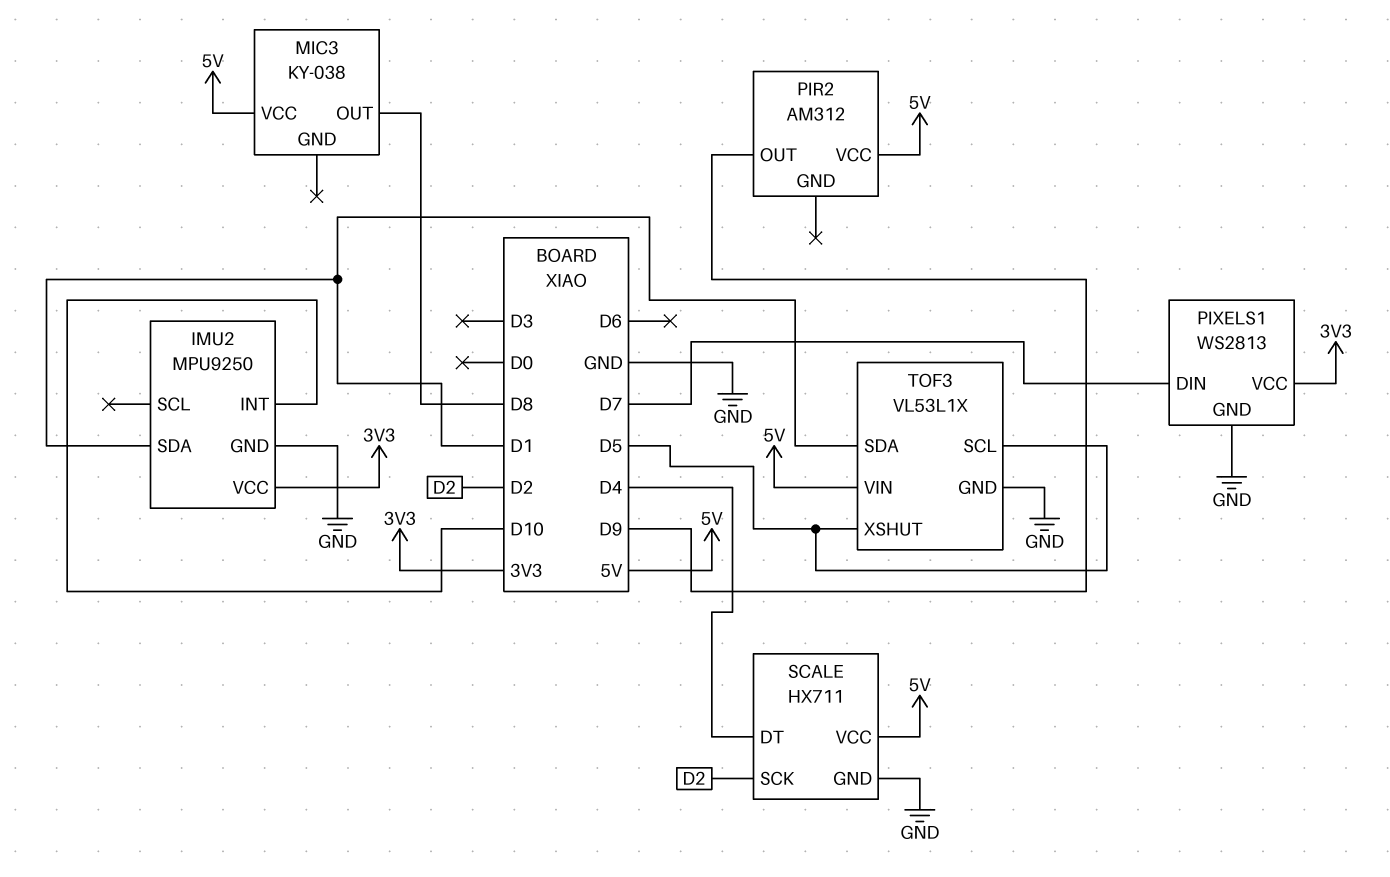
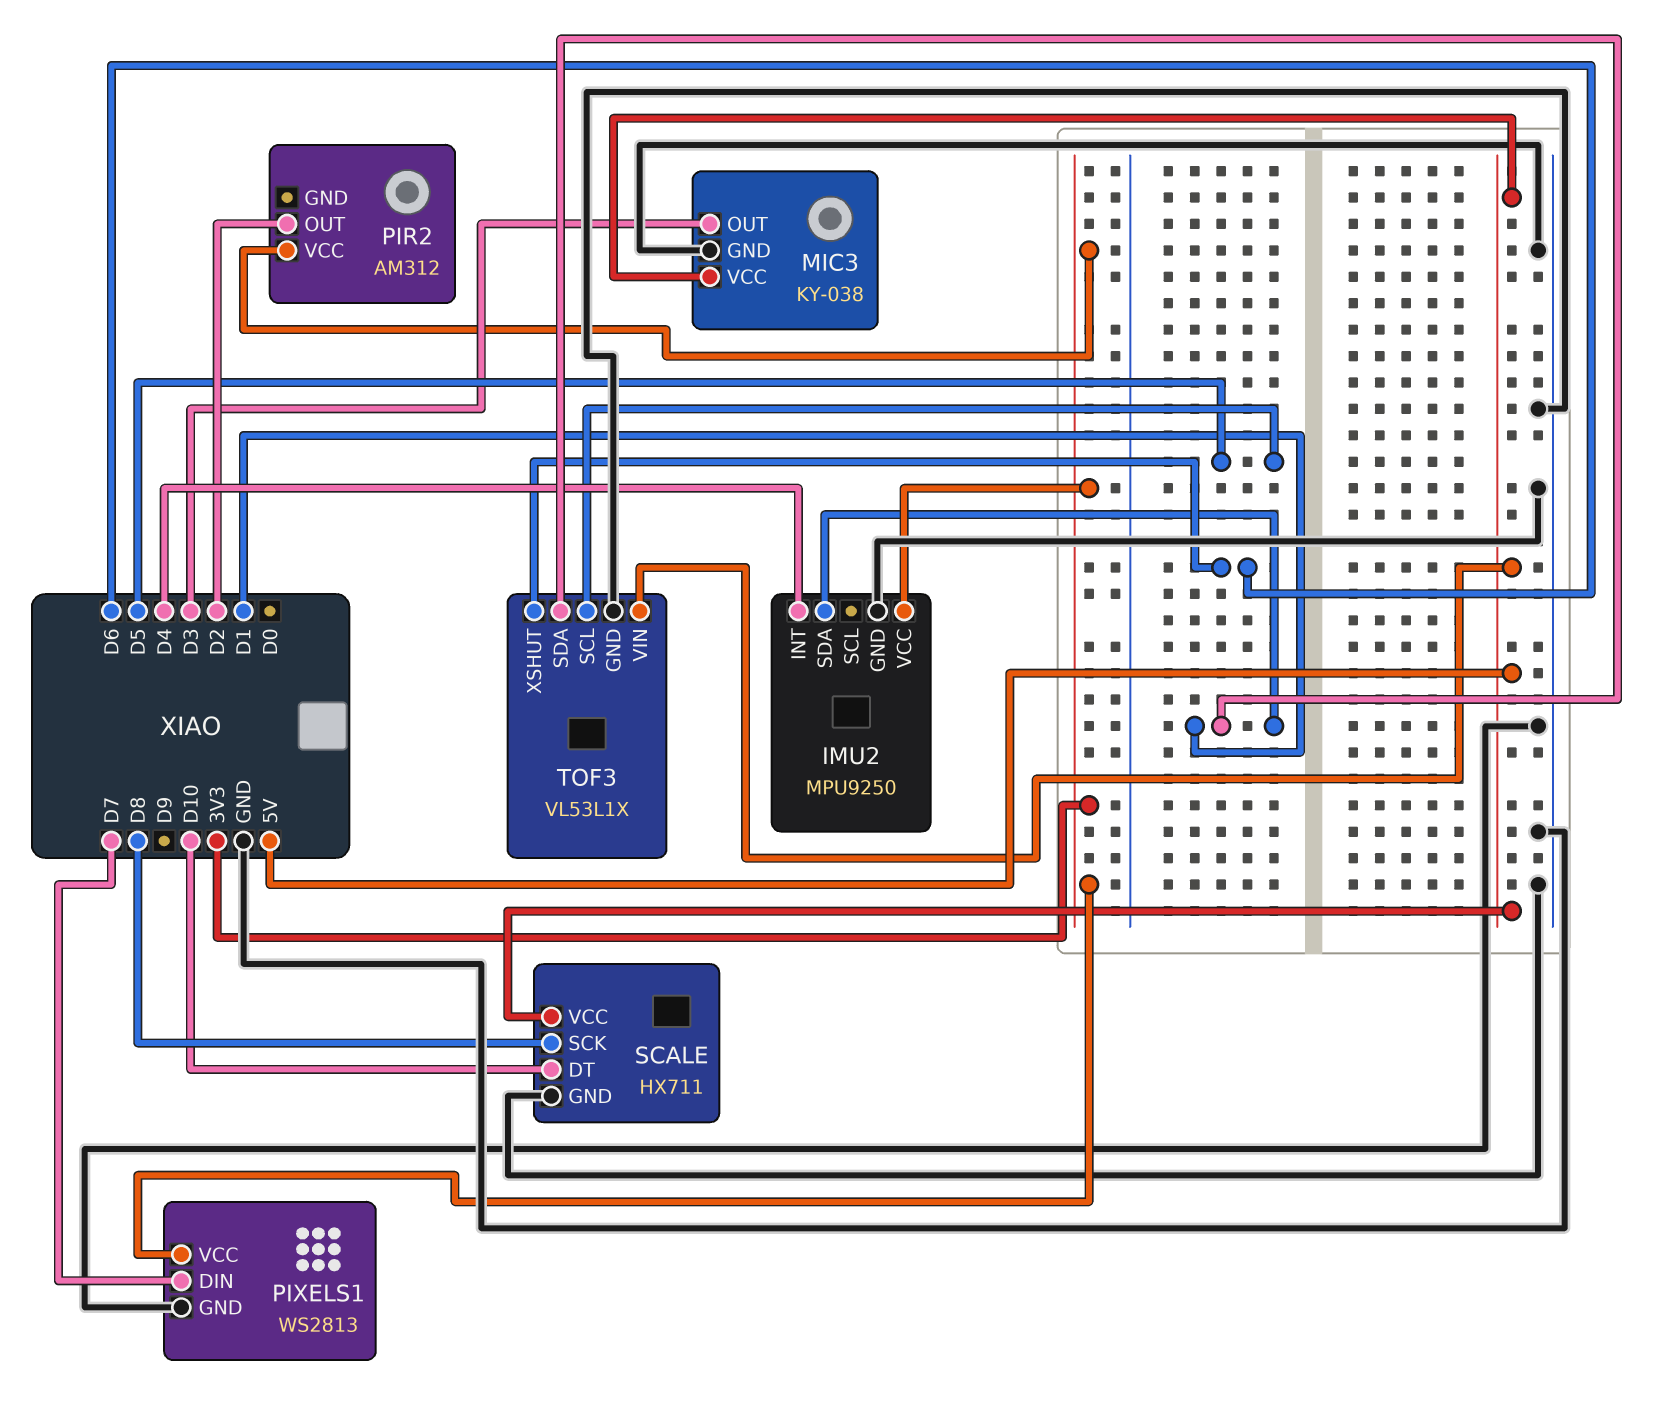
IMU2 pin INT: D10 -> D4
MIC3 pin GND: none -> GND
MIC3 pin OUT: D8 -> D3
PIR2 pin OUT: D9 -> D2
PIR2 pin VCC: 5V -> 3V3
SCALE pin DT: D4 -> D10
SCALE pin SCK: D2 -> D8
TOF3 pin XSHUT: D5 -> D6

